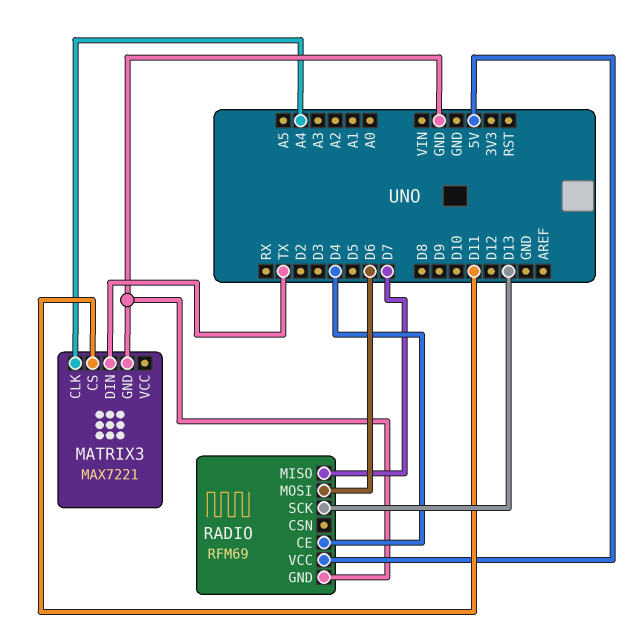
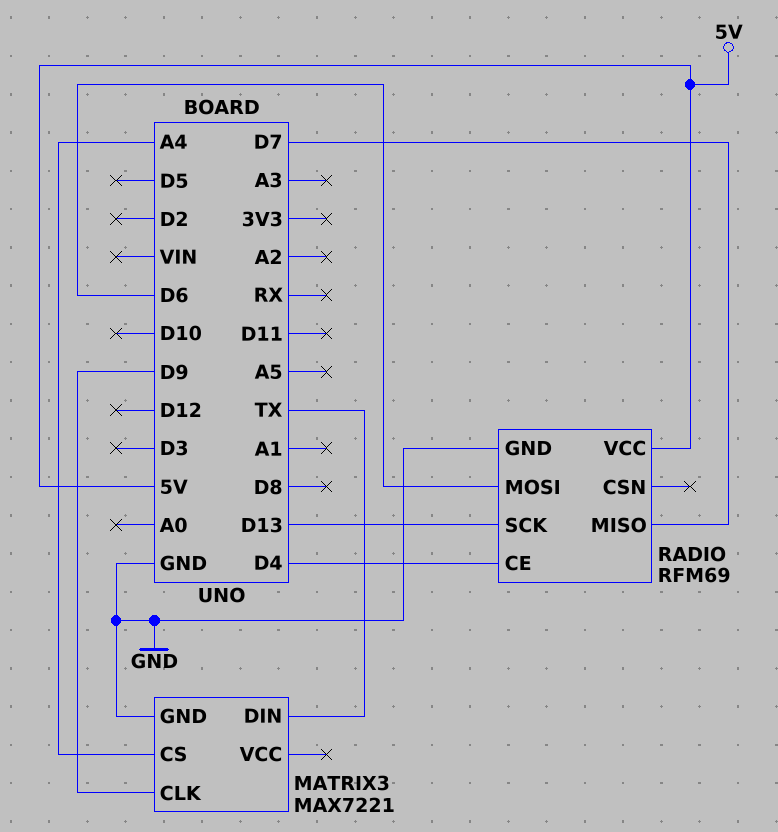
MATRIX3 pin CLK: A4 -> D9
MATRIX3 pin CS: D11 -> A4

